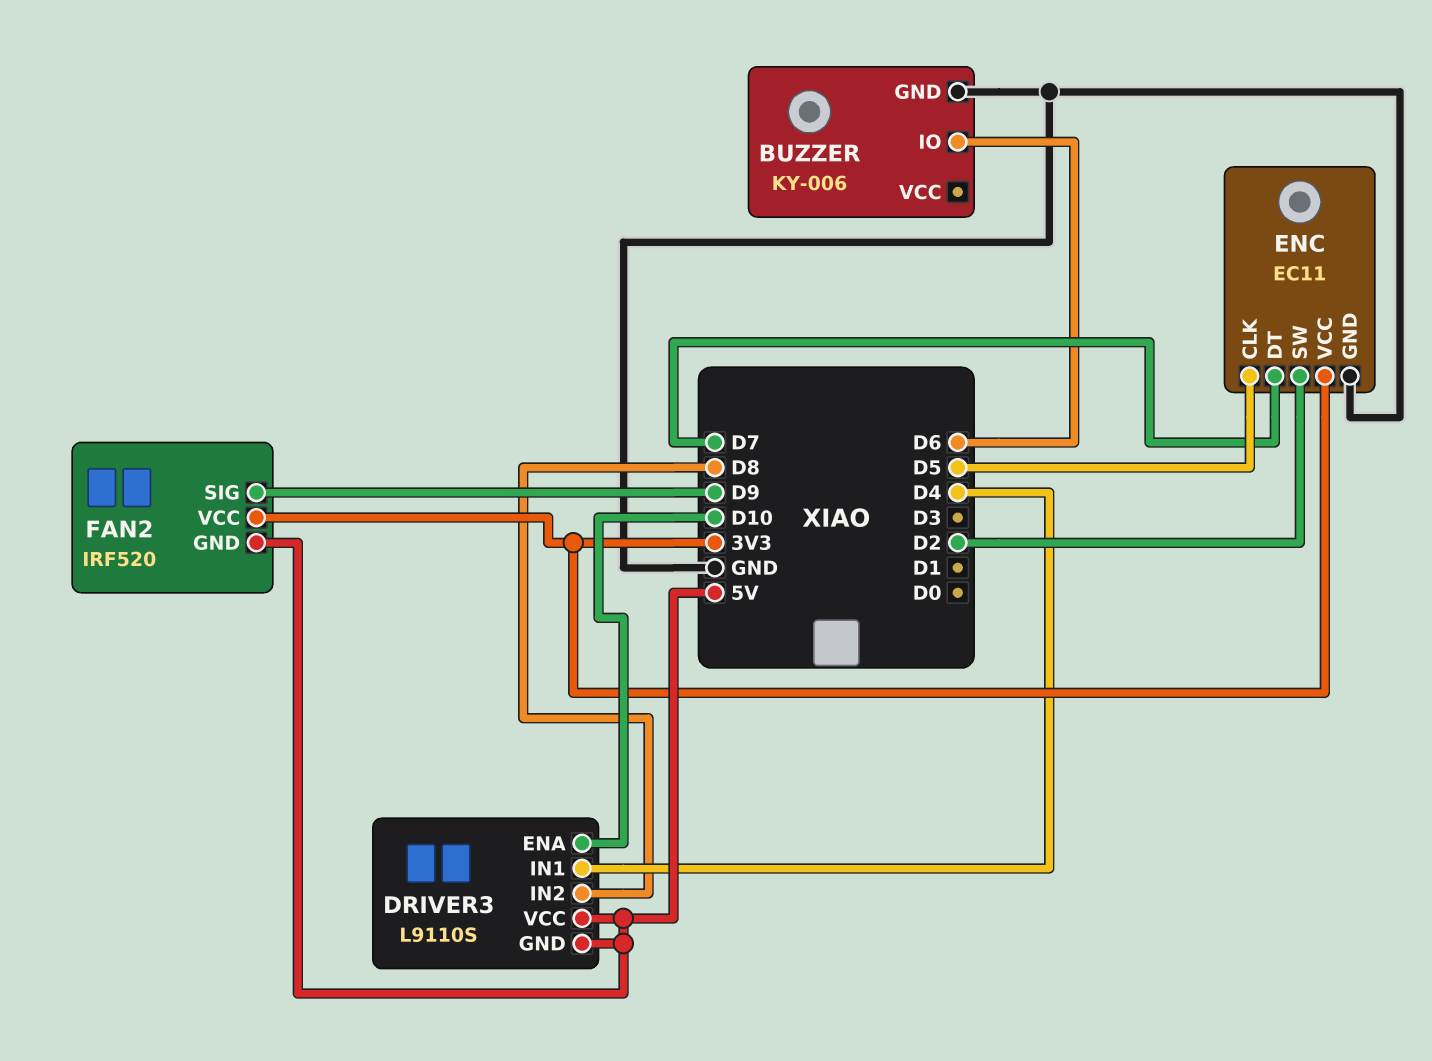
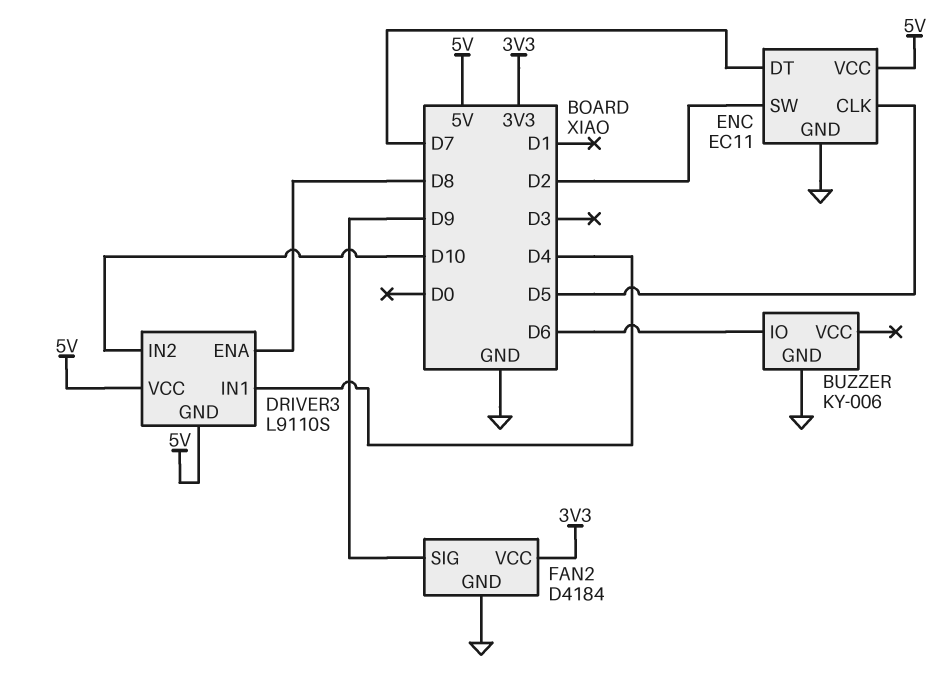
DRIVER3 pin ENA: D10 -> D8
DRIVER3 pin IN2: D8 -> D10
ENC pin VCC: 3V3 -> 5V
FAN2: IRF520 -> D4184
FAN2 pin GND: 5V -> GND

